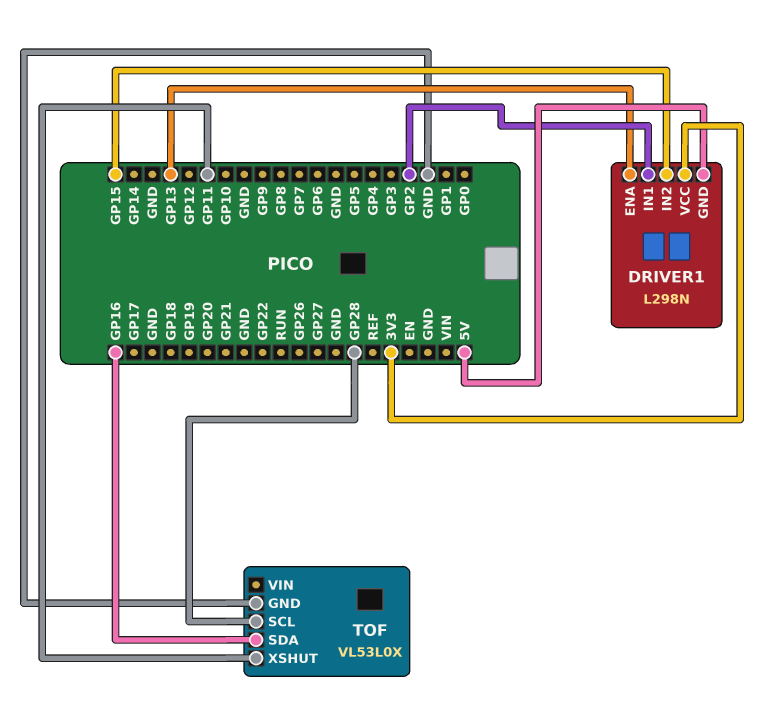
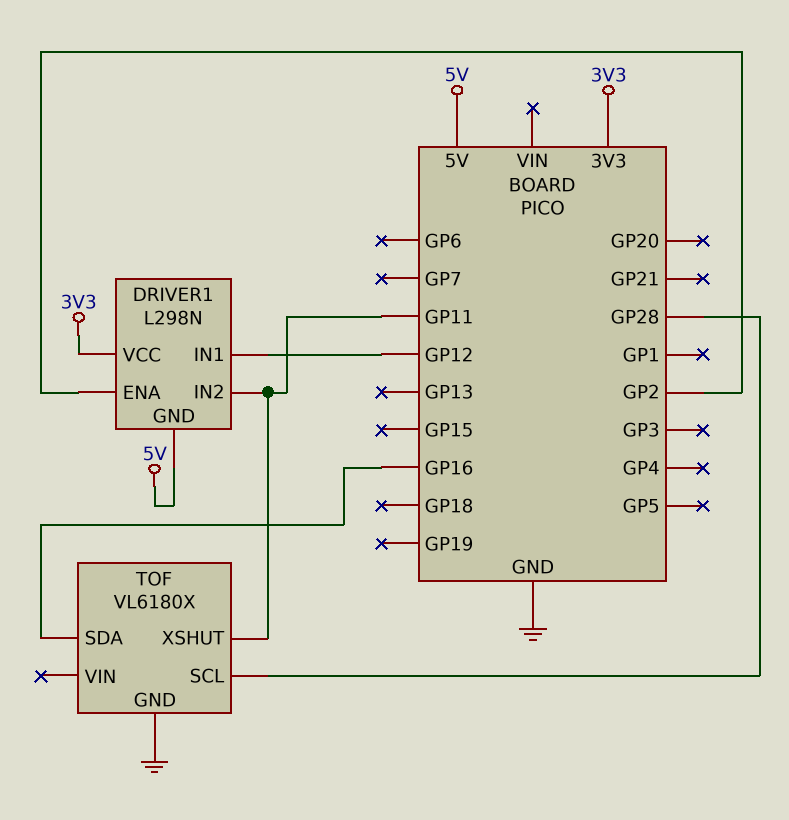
DRIVER1 pin ENA: GP13 -> GP2
DRIVER1 pin IN1: GP2 -> GP12
DRIVER1 pin IN2: GP15 -> GP11
TOF: VL53L0X -> VL6180X

